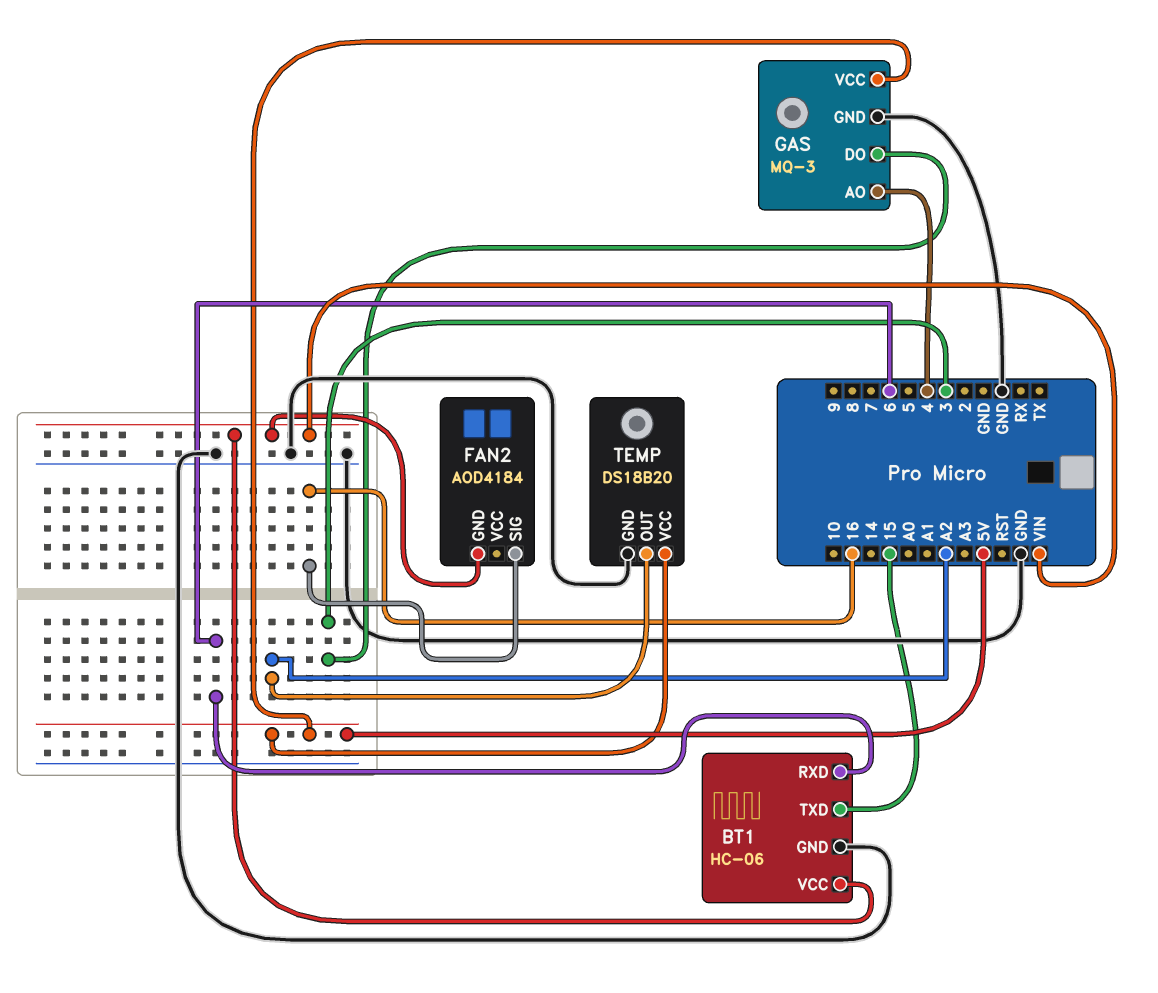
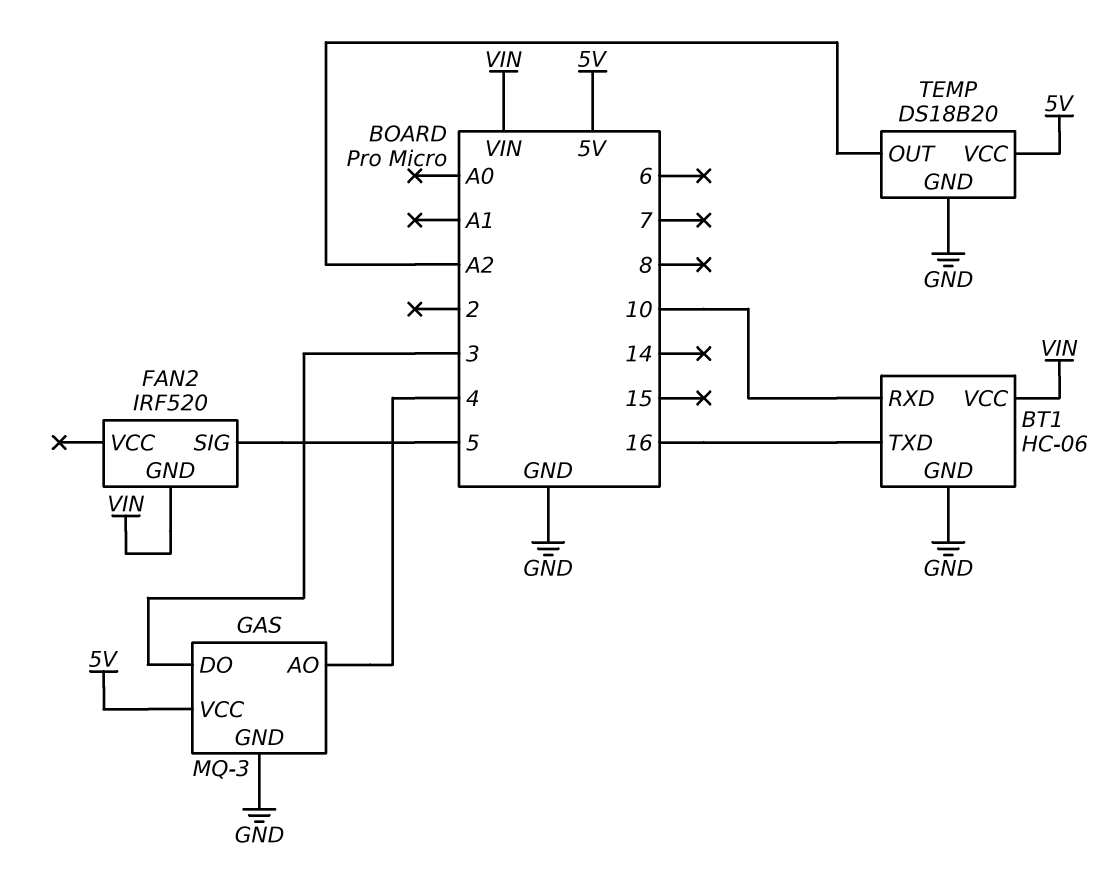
BT1 pin RXD: 6 -> 10
BT1 pin TXD: 15 -> 16
FAN2: AOD4184 -> IRF520
FAN2 pin SIG: 16 -> 5

